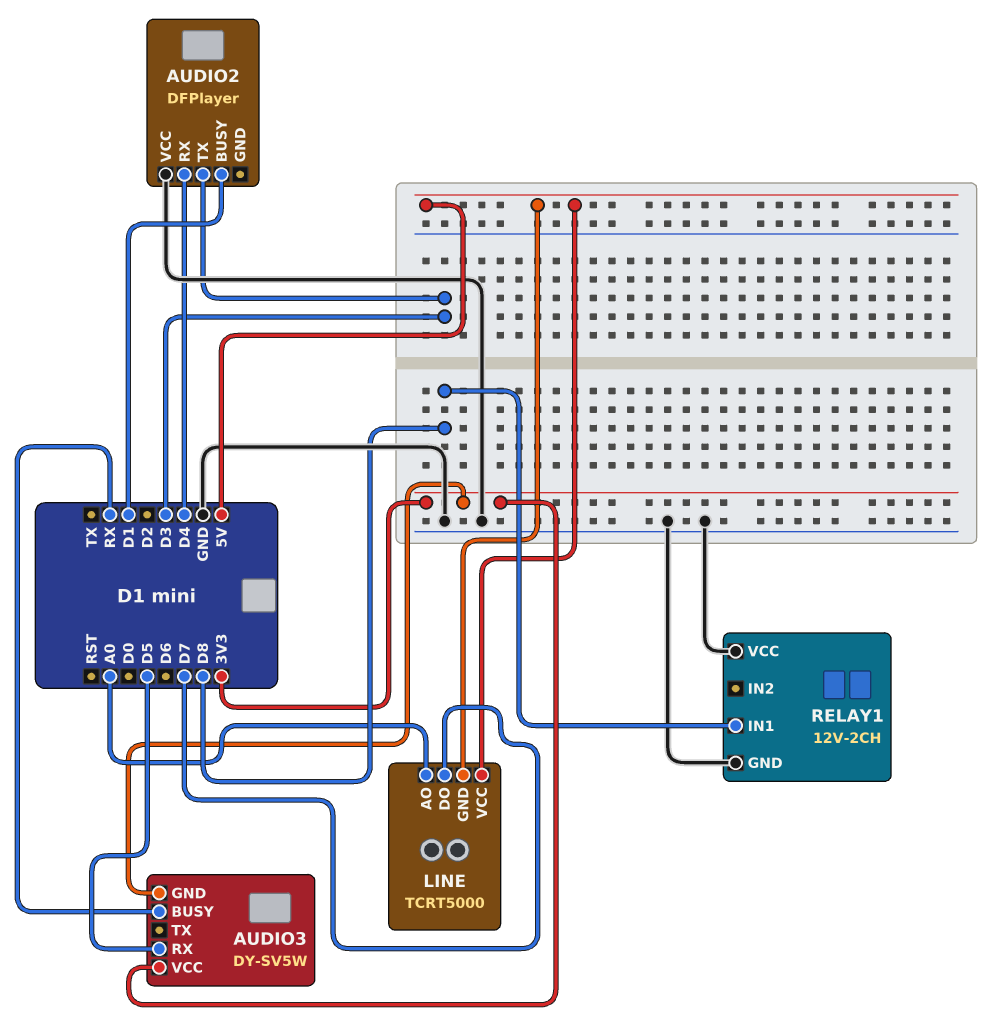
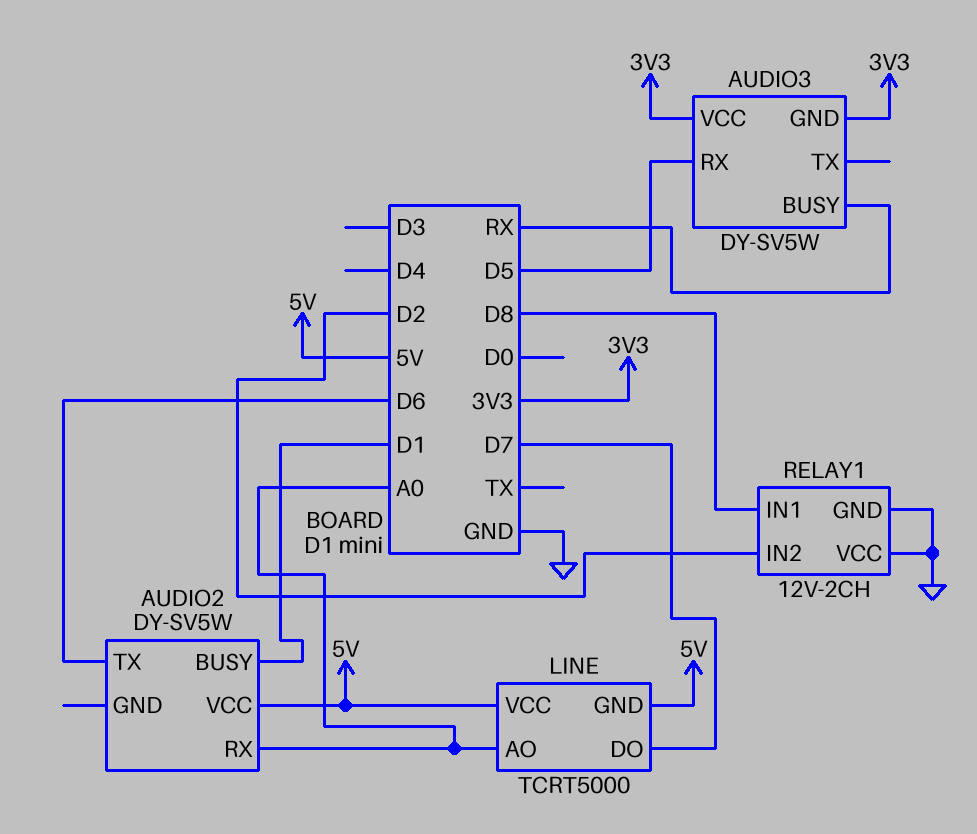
AUDIO2: DFPlayer -> DY-SV5W
AUDIO2 pin RX: D4 -> A0
AUDIO2 pin TX: D3 -> D6
AUDIO2 pin VCC: GND -> 5V
RELAY1 pin IN2: none -> D2

